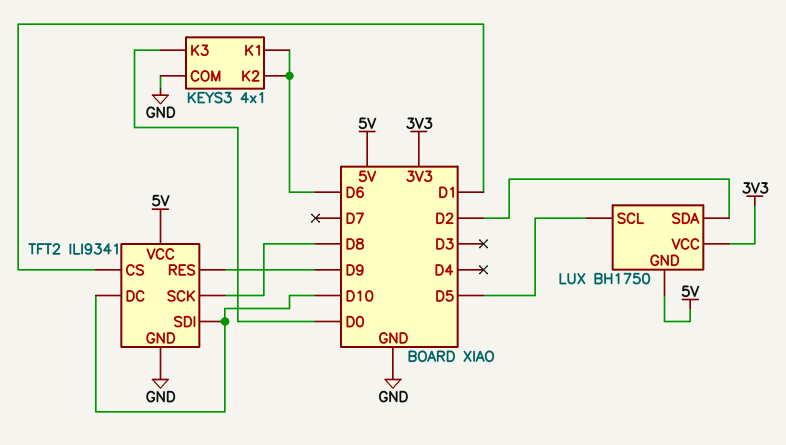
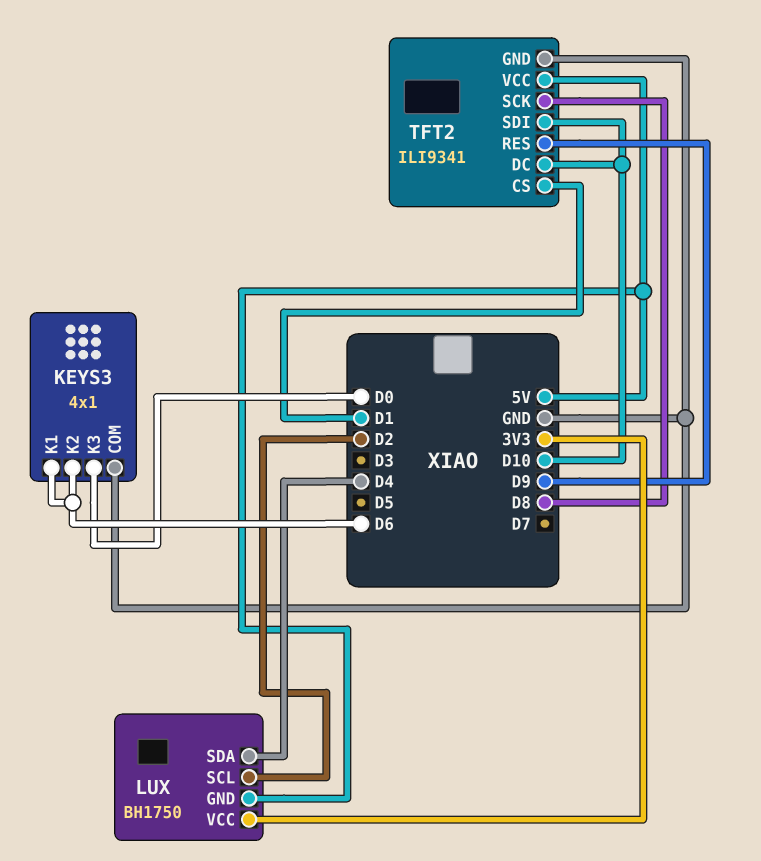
LUX pin SCL: D5 -> D2
LUX pin SDA: D2 -> D4

